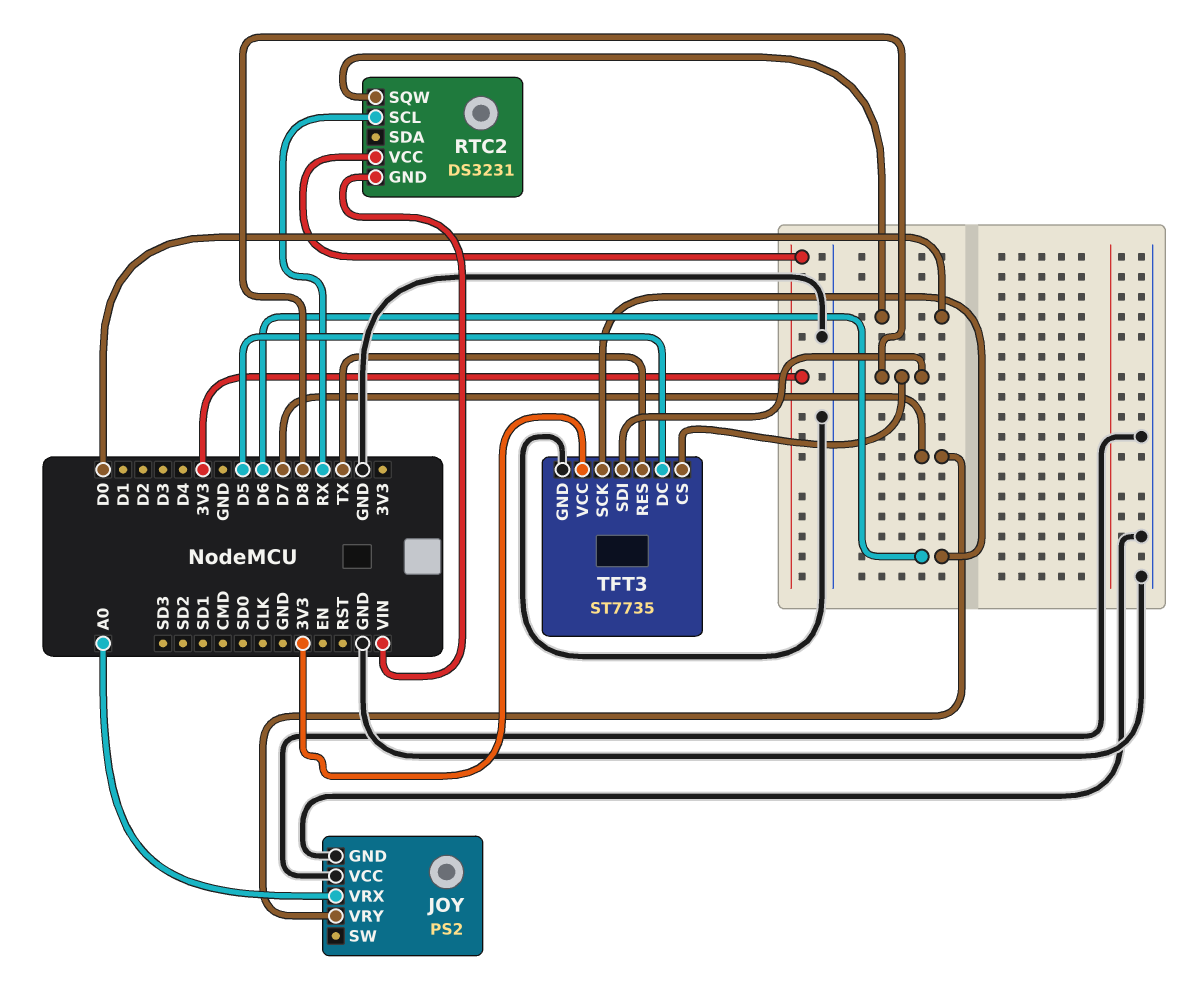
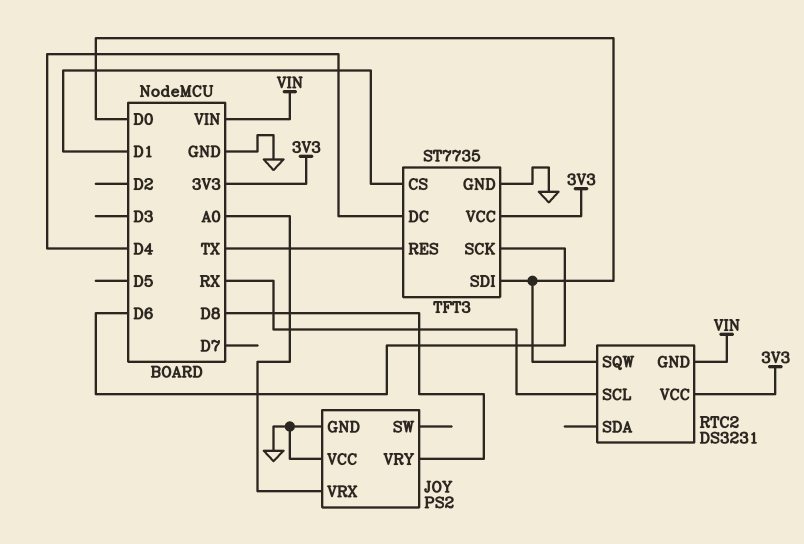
JOY pin VRY: D7 -> D8
TFT3 pin CS: D8 -> D1
TFT3 pin DC: D5 -> D4
TFT3 pin SDI: D8 -> D0

